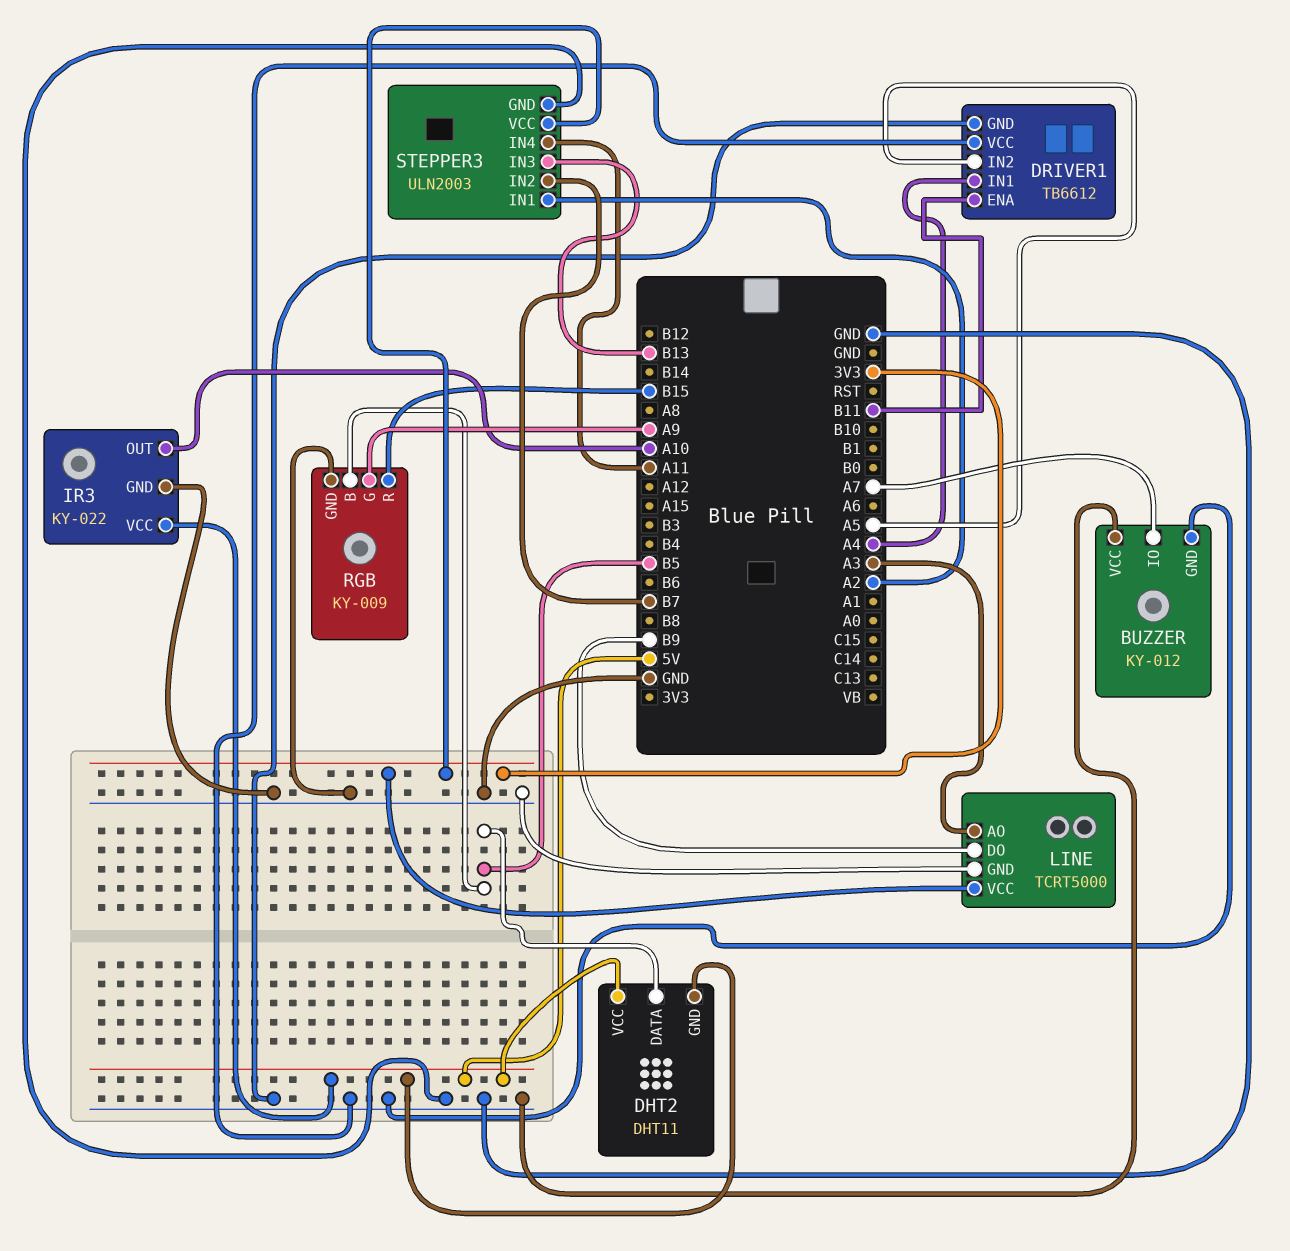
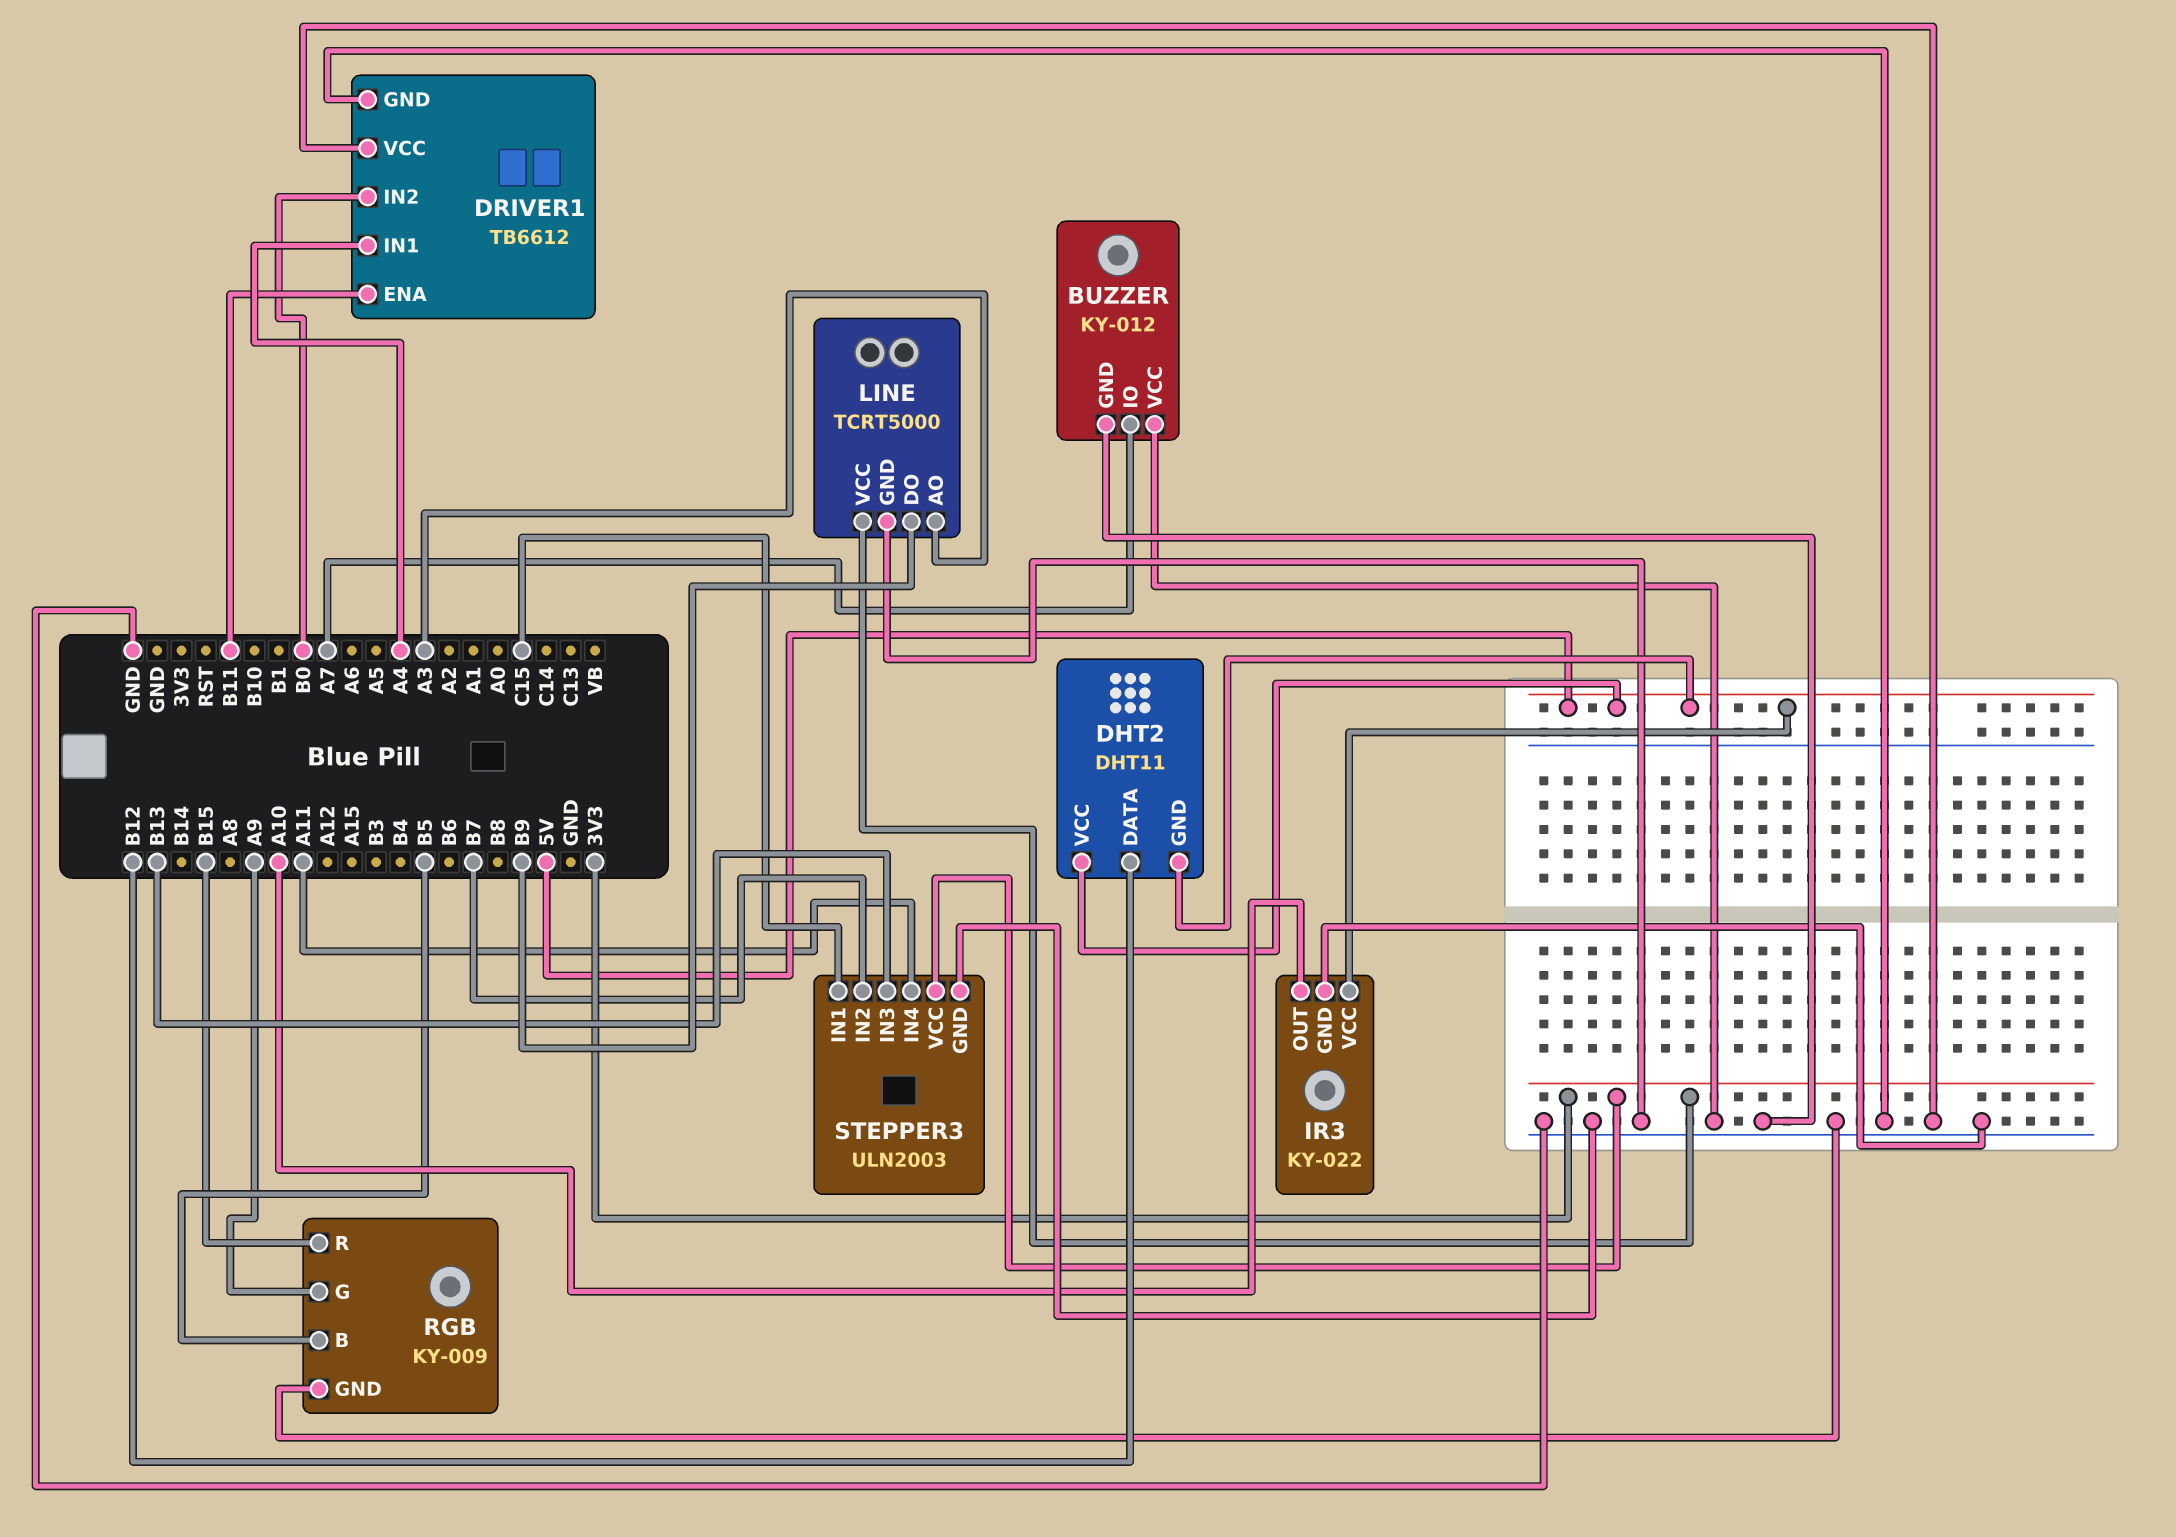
DHT2 pin DATA: B5 -> B12
DRIVER1 pin IN2: A5 -> B0
STEPPER3 pin IN1: A2 -> C15

